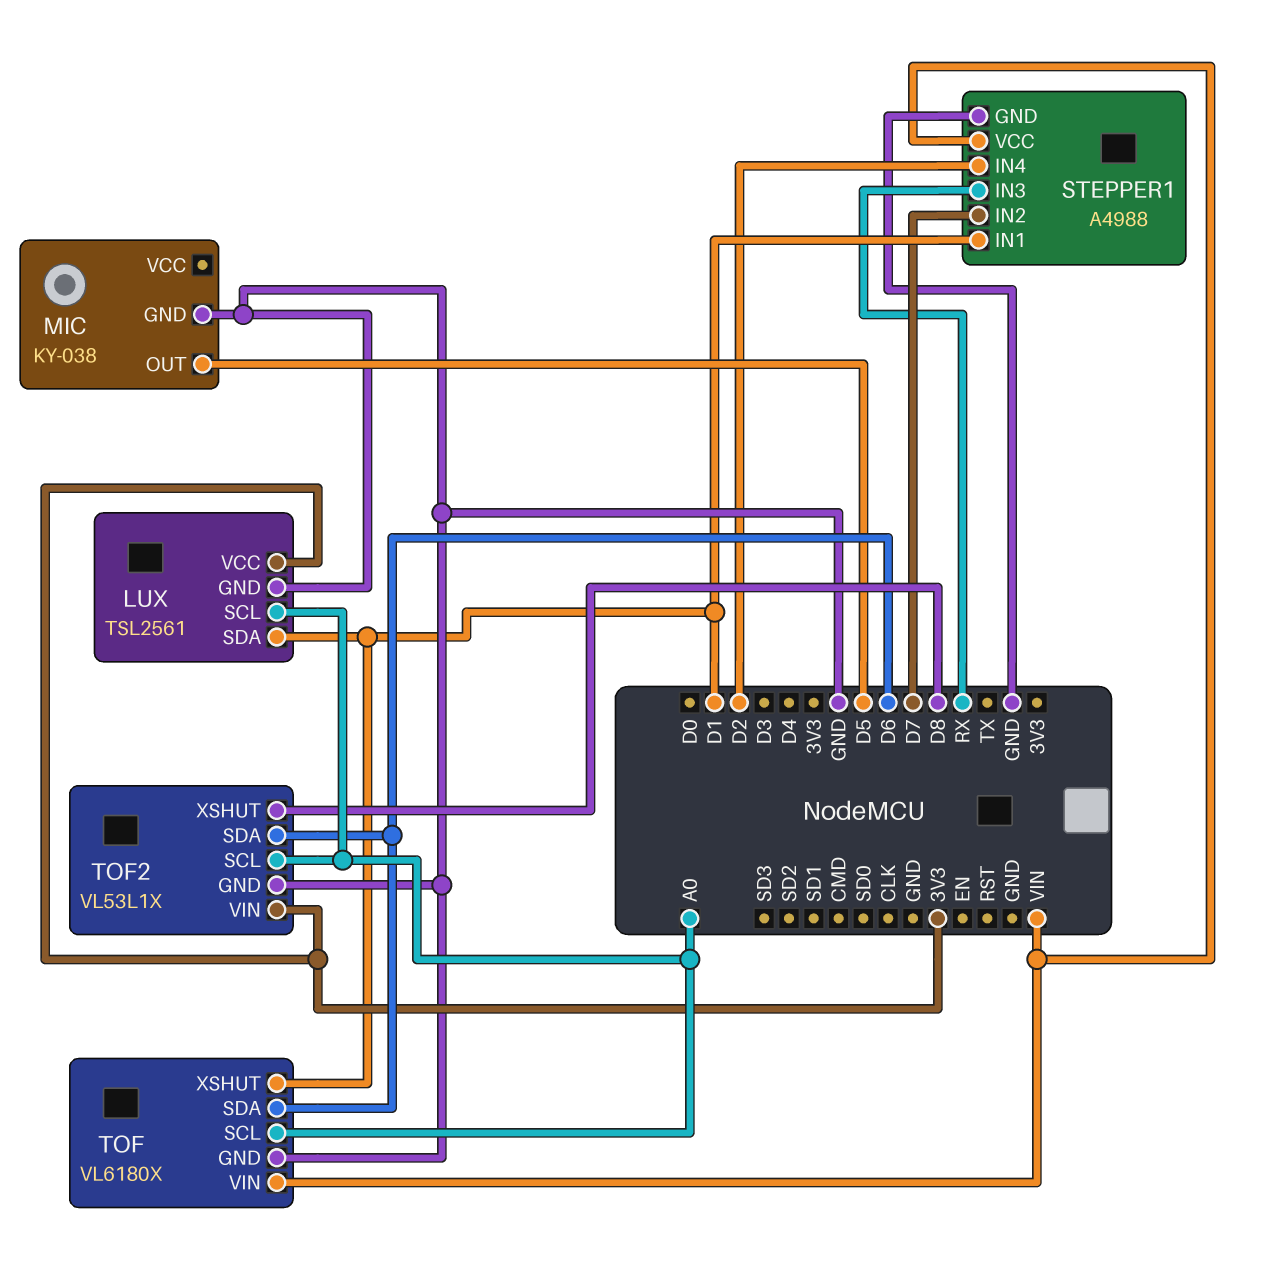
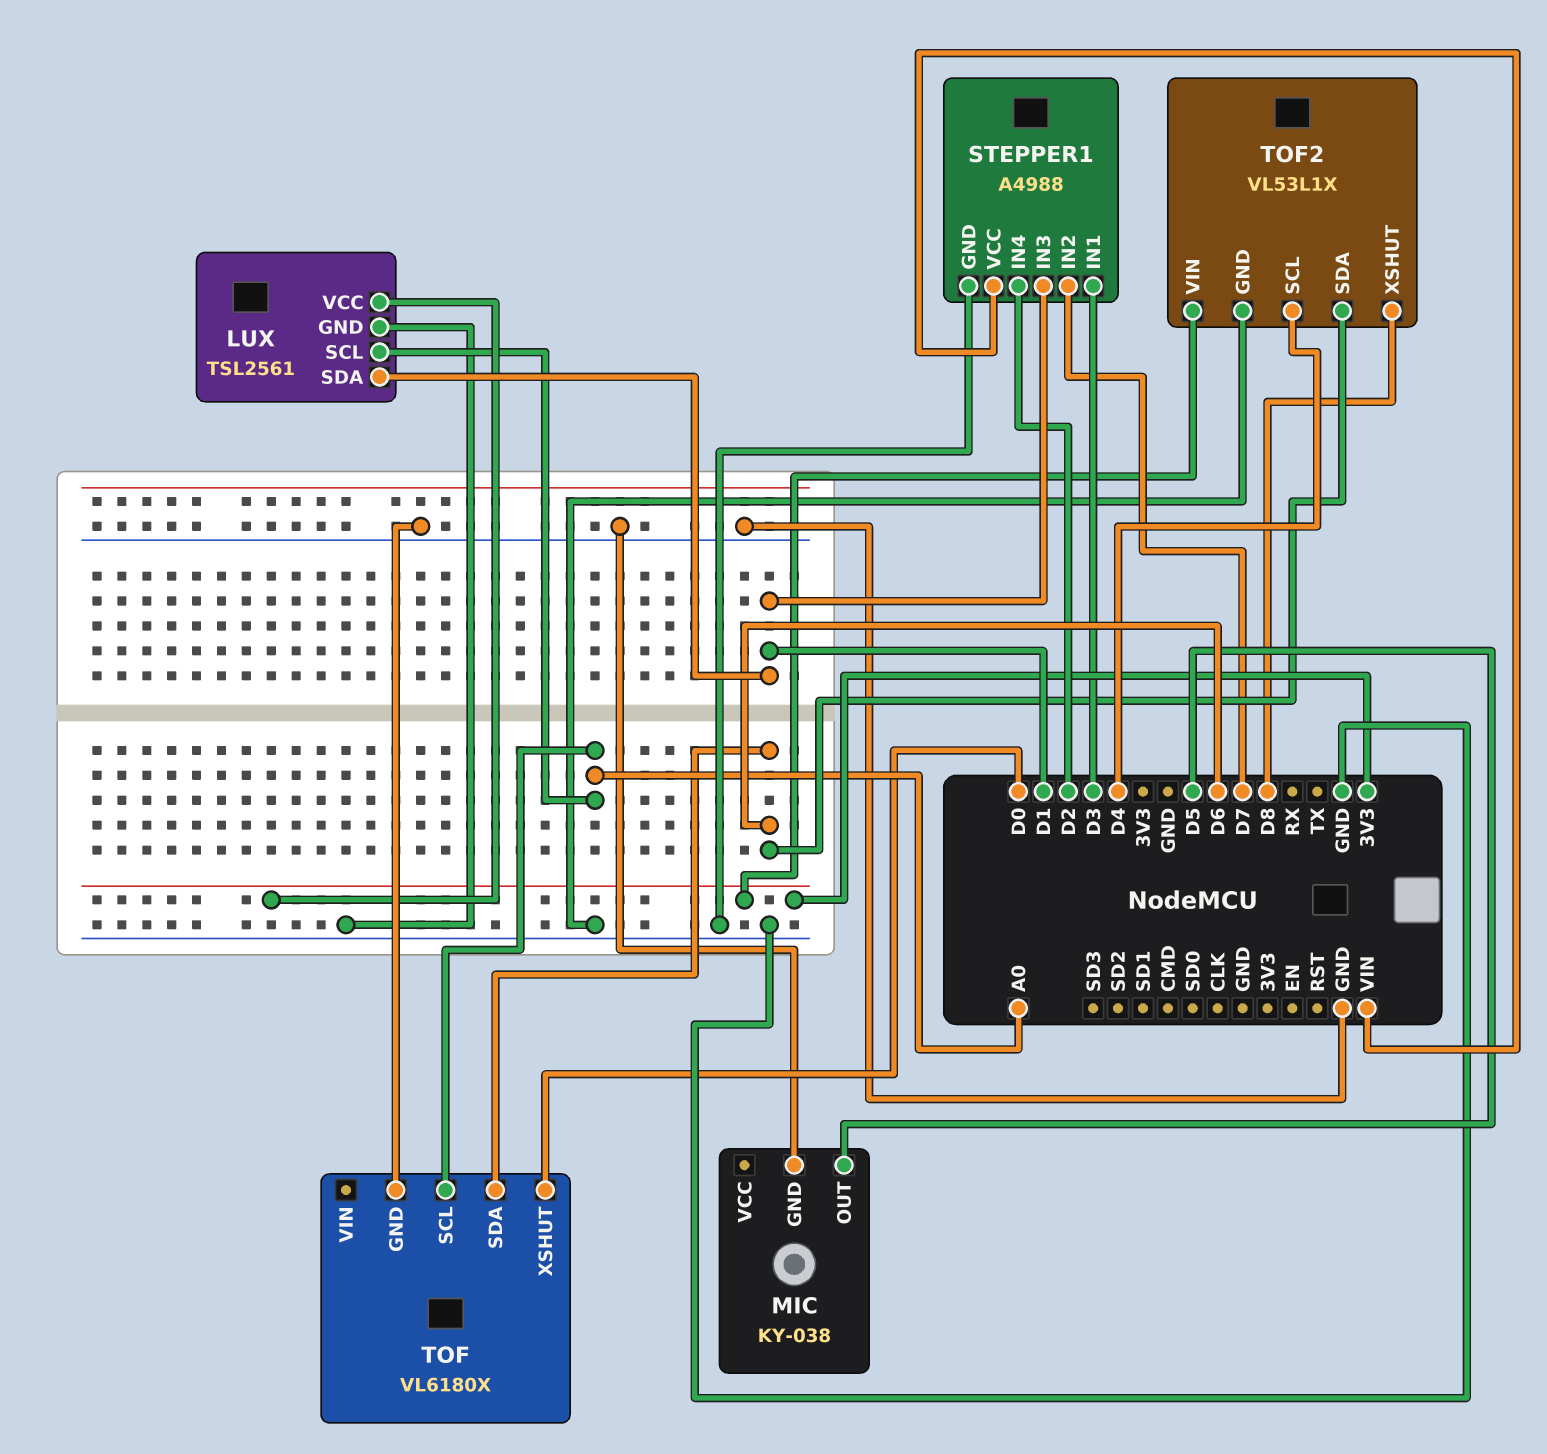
STEPPER1 pin IN1: D1 -> D3
STEPPER1 pin IN3: RX -> D1
TOF pin VIN: VIN -> none
TOF pin XSHUT: D1 -> D0
TOF2 pin SCL: A0 -> D4

